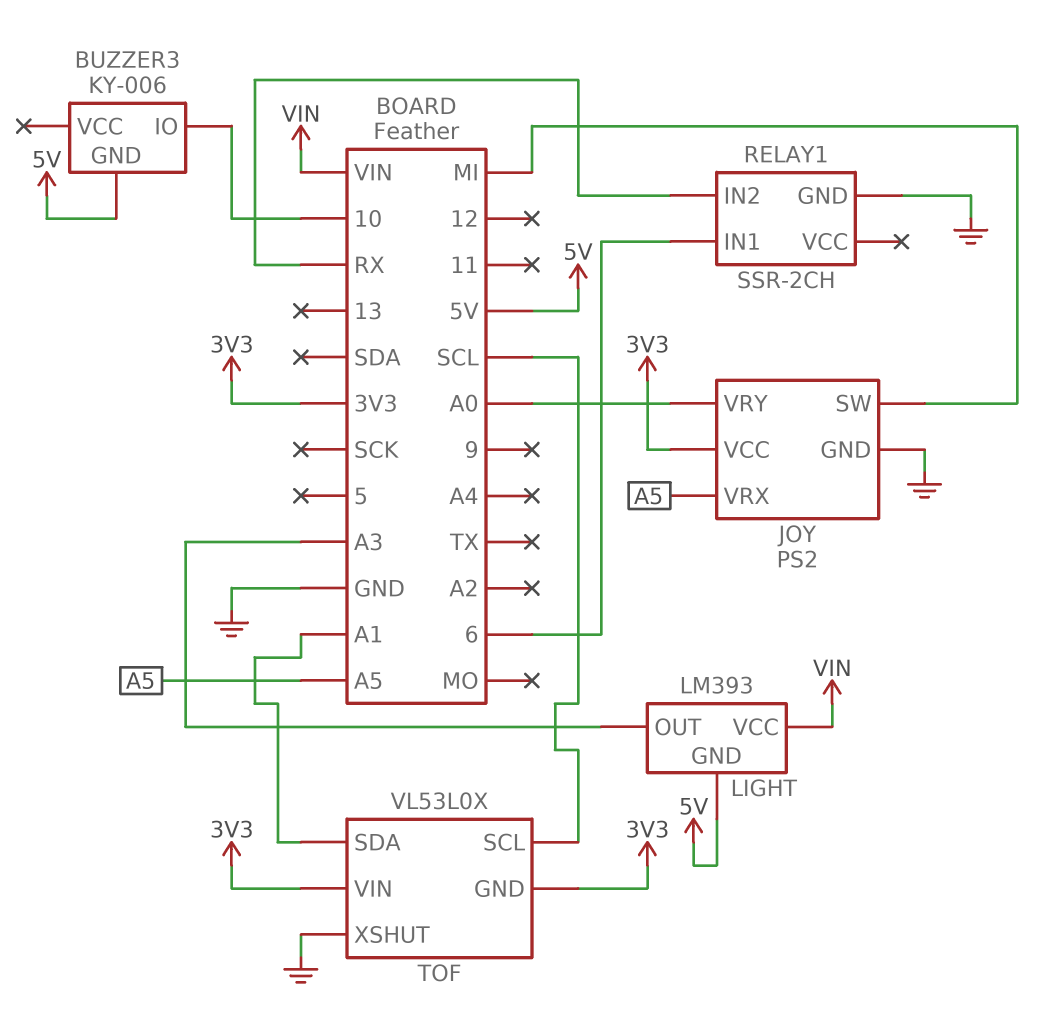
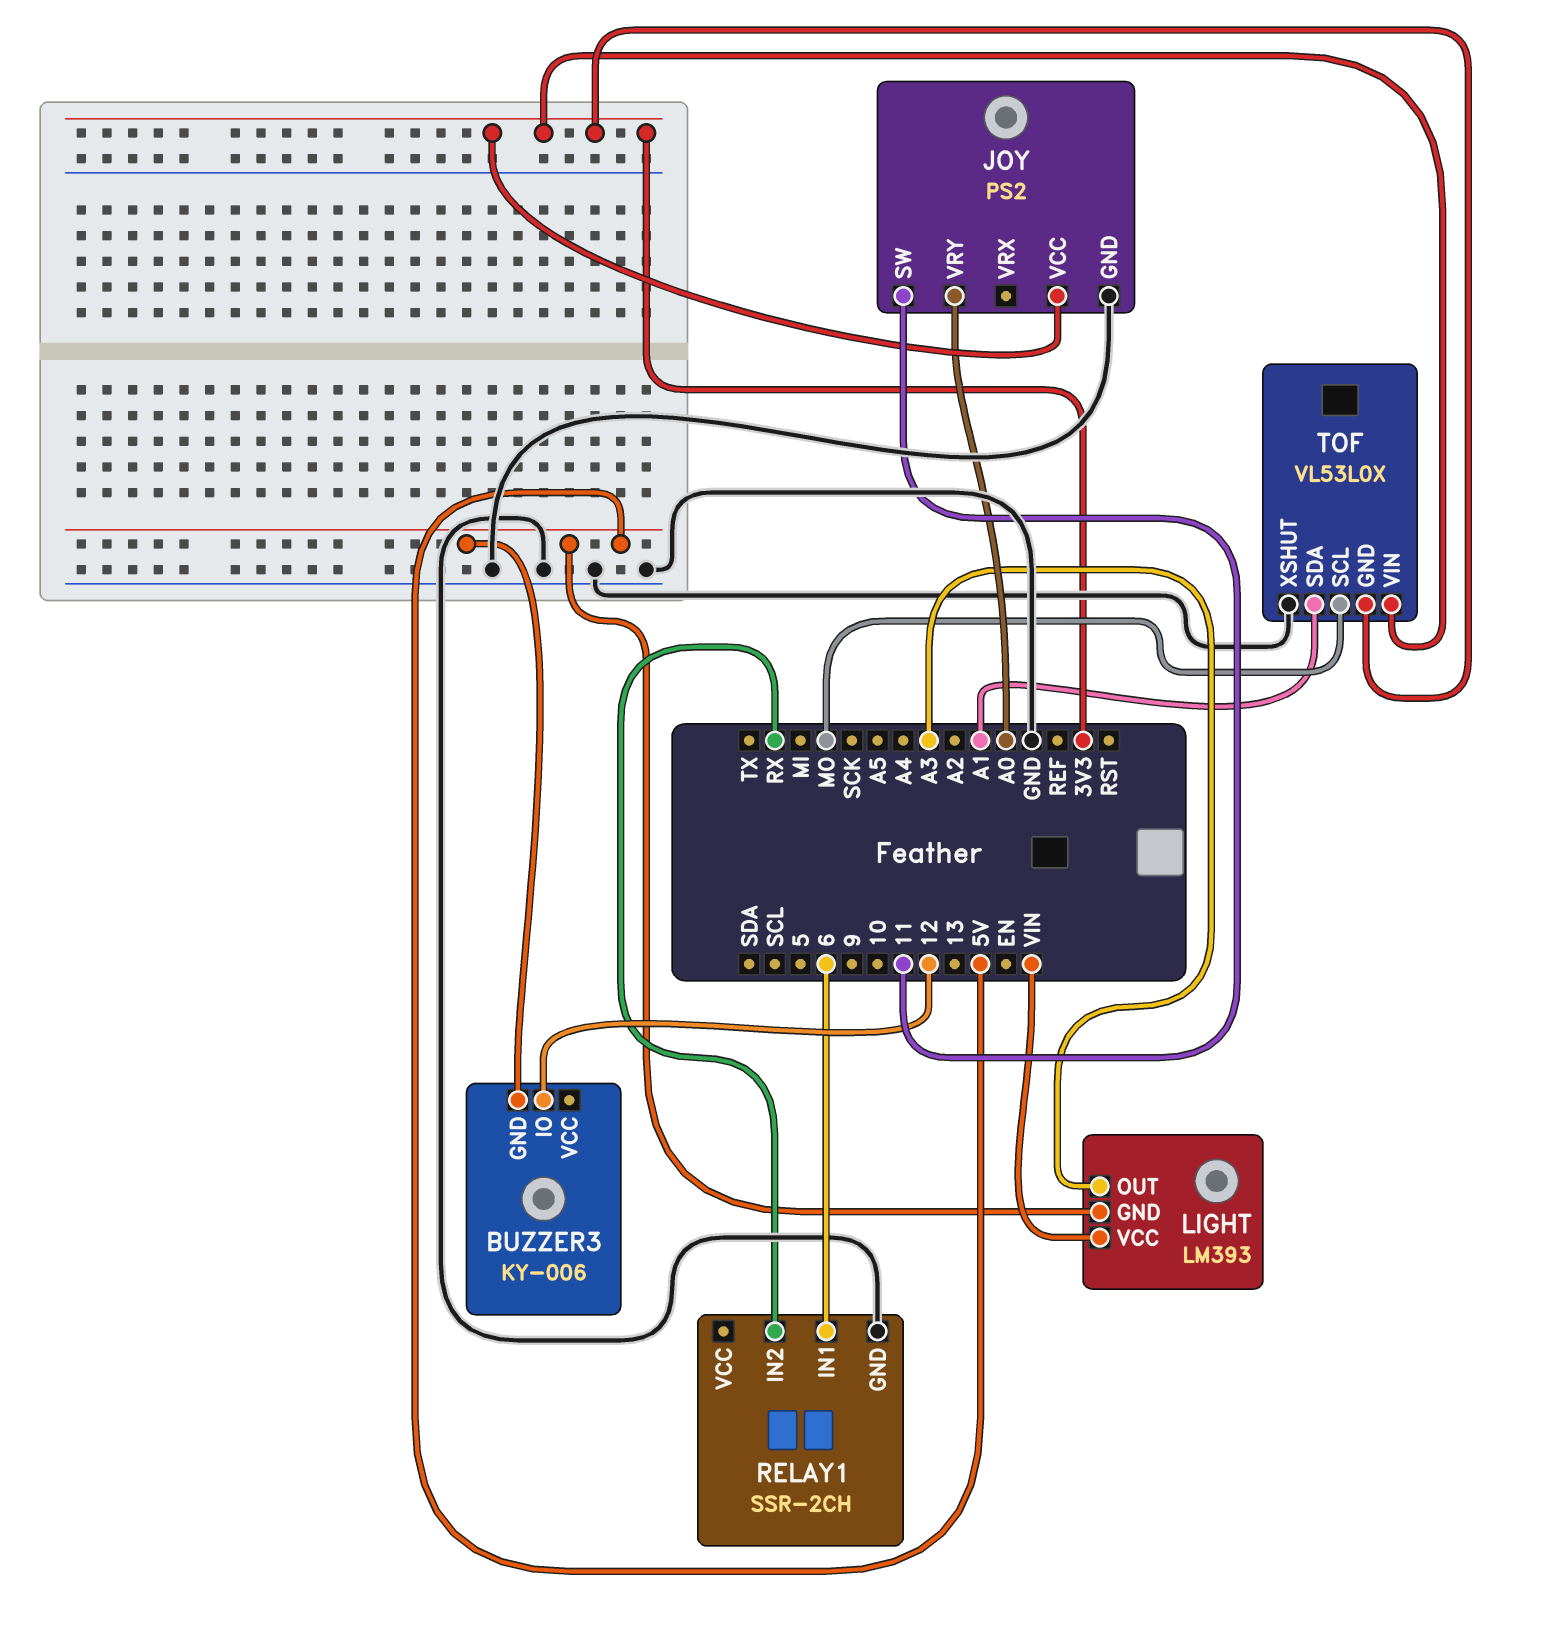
BUZZER3 pin IO: 10 -> 12
JOY pin SW: MI -> 11
JOY pin VRX: A5 -> none
TOF pin SCL: SCL -> MO

